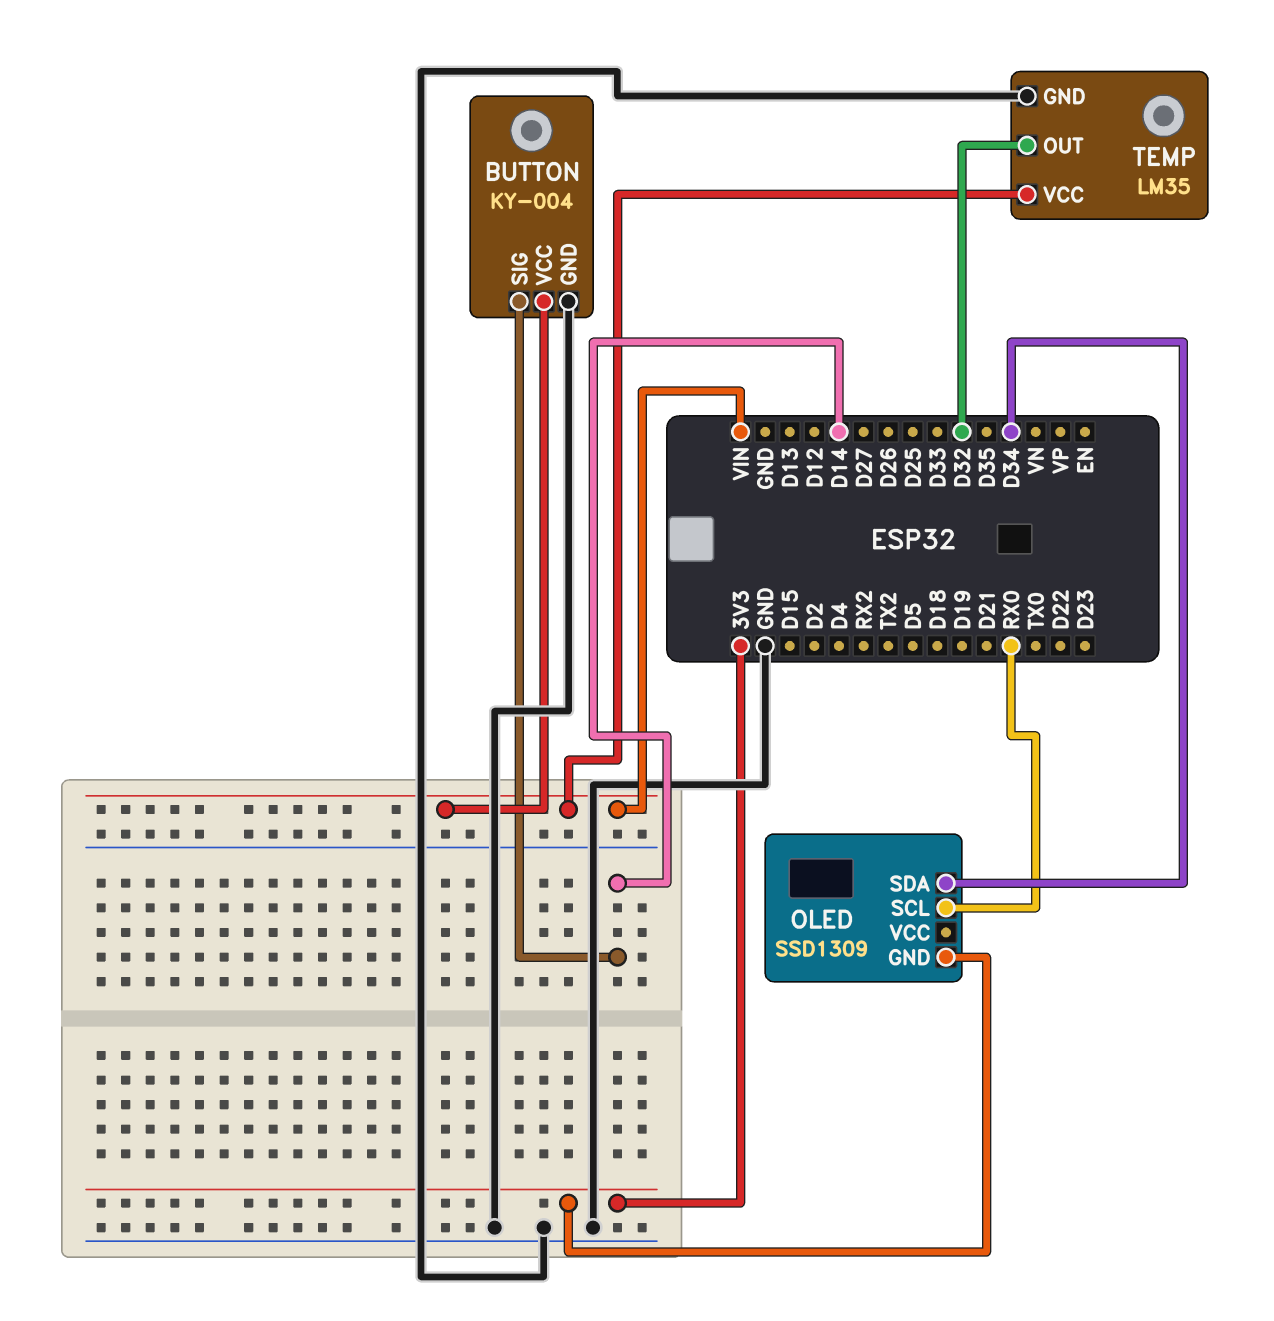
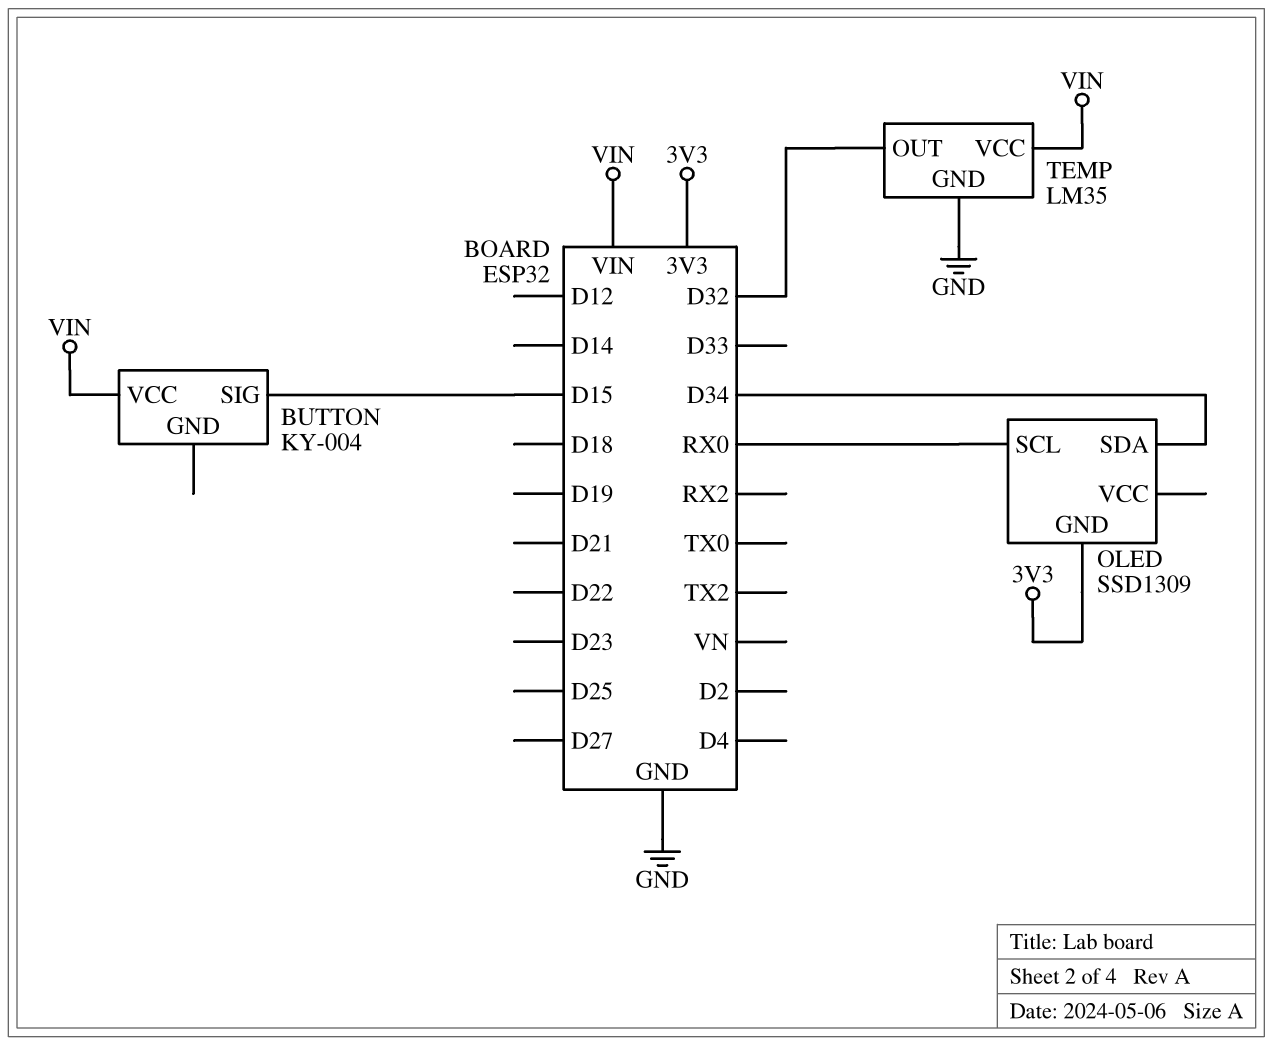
BUTTON pin GND: GND -> none
BUTTON pin SIG: D14 -> D15

